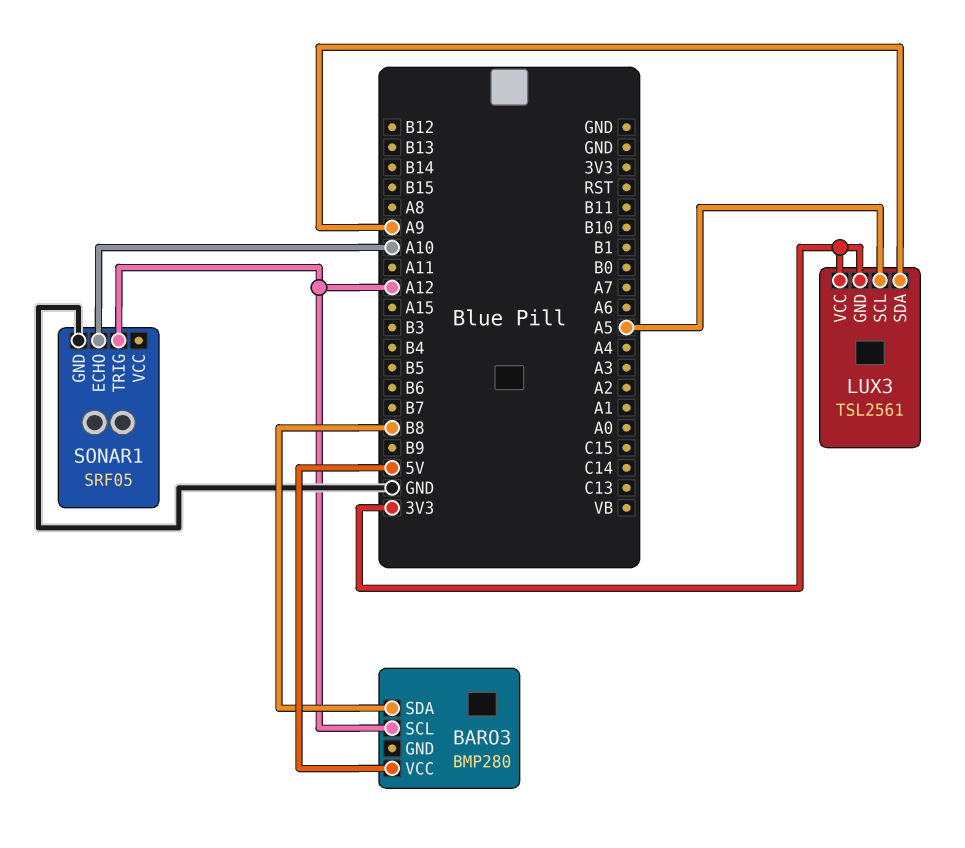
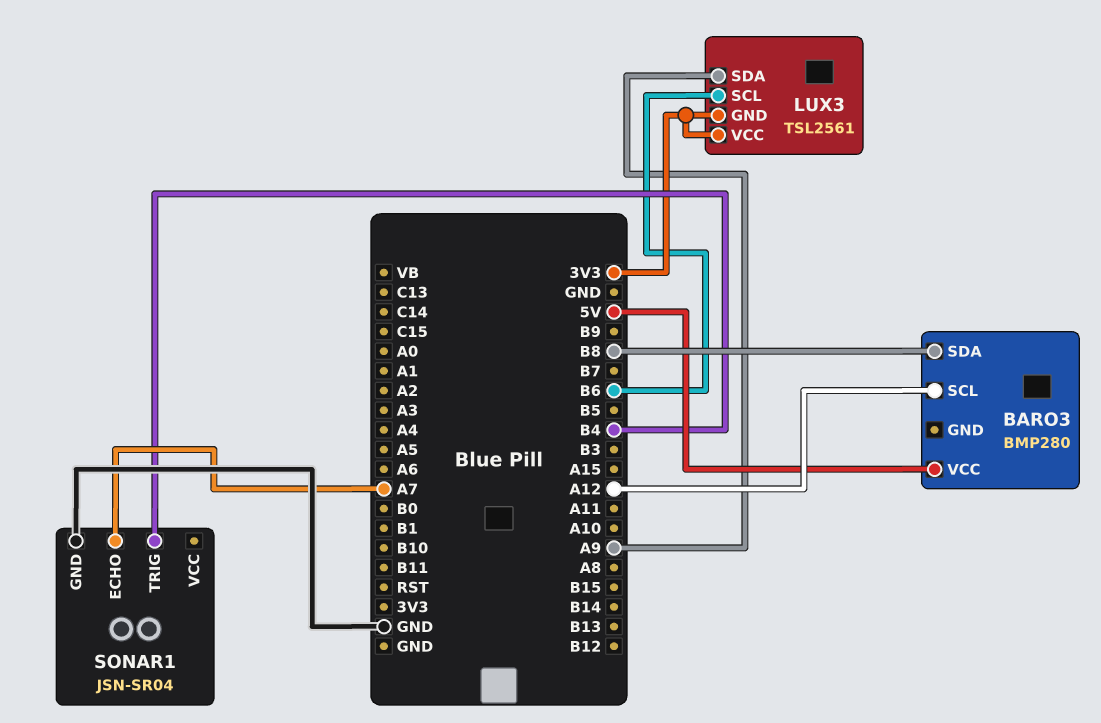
LUX3 pin SCL: A5 -> B6
SONAR1: SRF05 -> JSN-SR04
SONAR1 pin ECHO: A10 -> A7
SONAR1 pin TRIG: A12 -> B4

